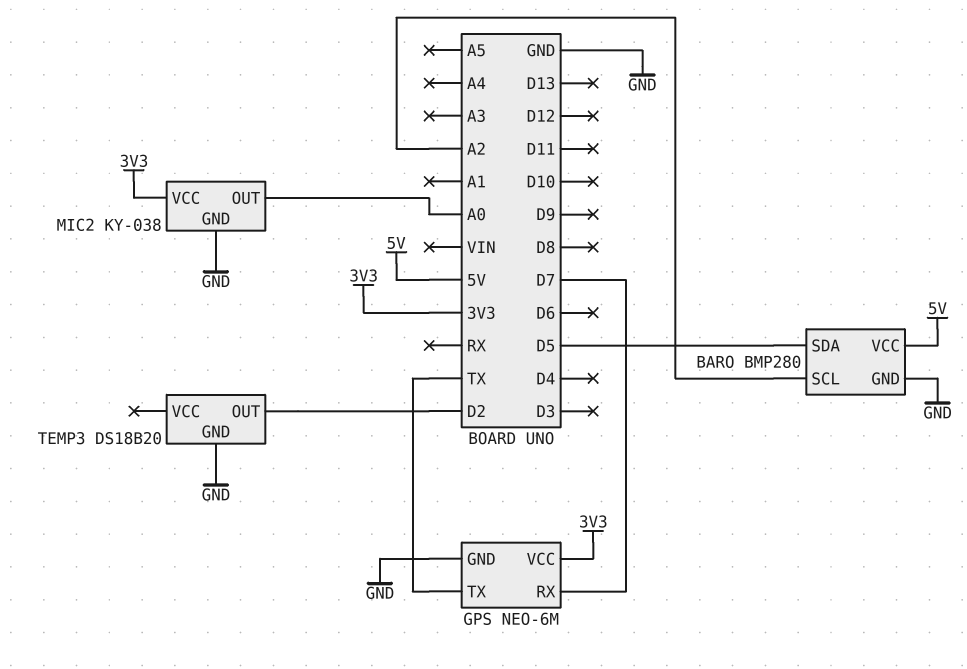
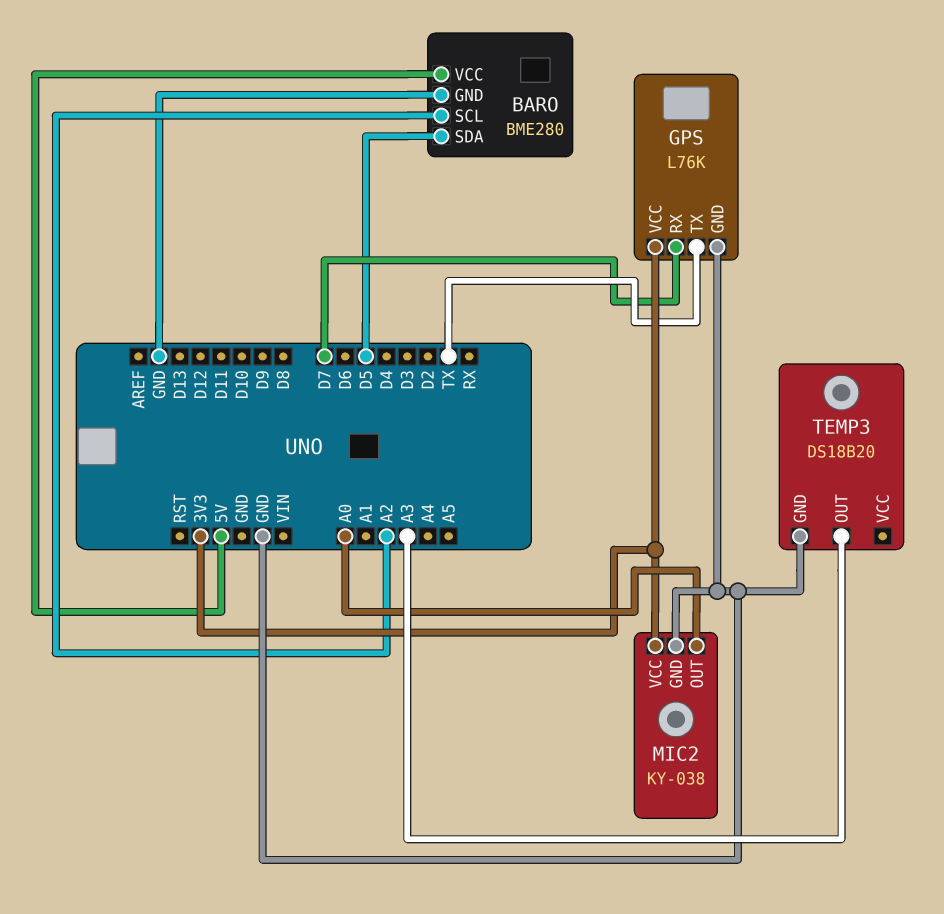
BARO: BMP280 -> BME280
GPS: NEO-6M -> L76K
TEMP3 pin OUT: D2 -> A3

